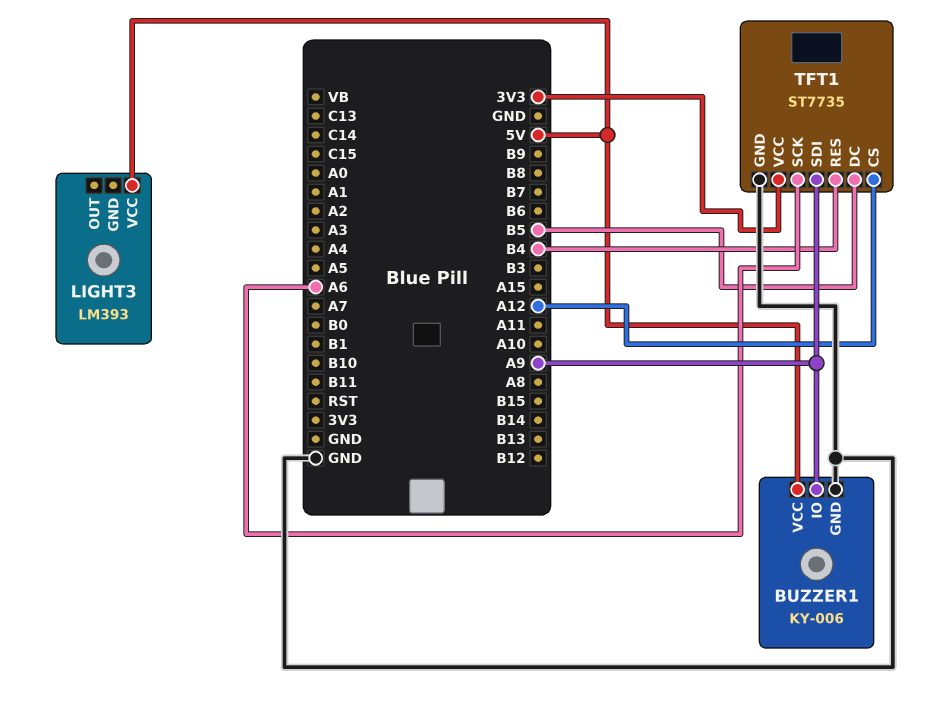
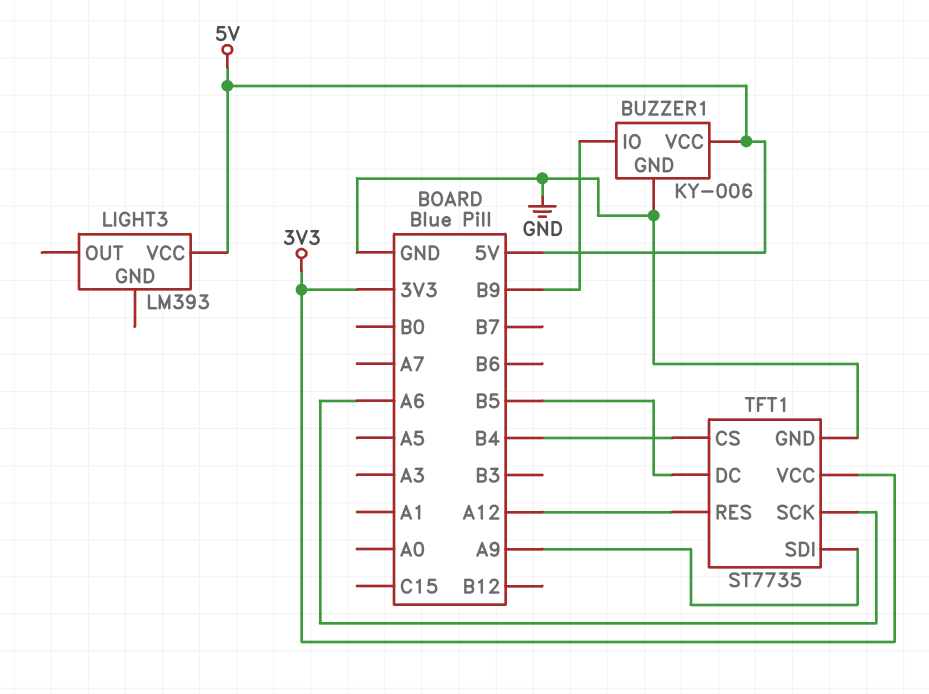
BUZZER1 pin IO: A9 -> B9
TFT1 pin CS: A12 -> B4
TFT1 pin RES: B4 -> A12

